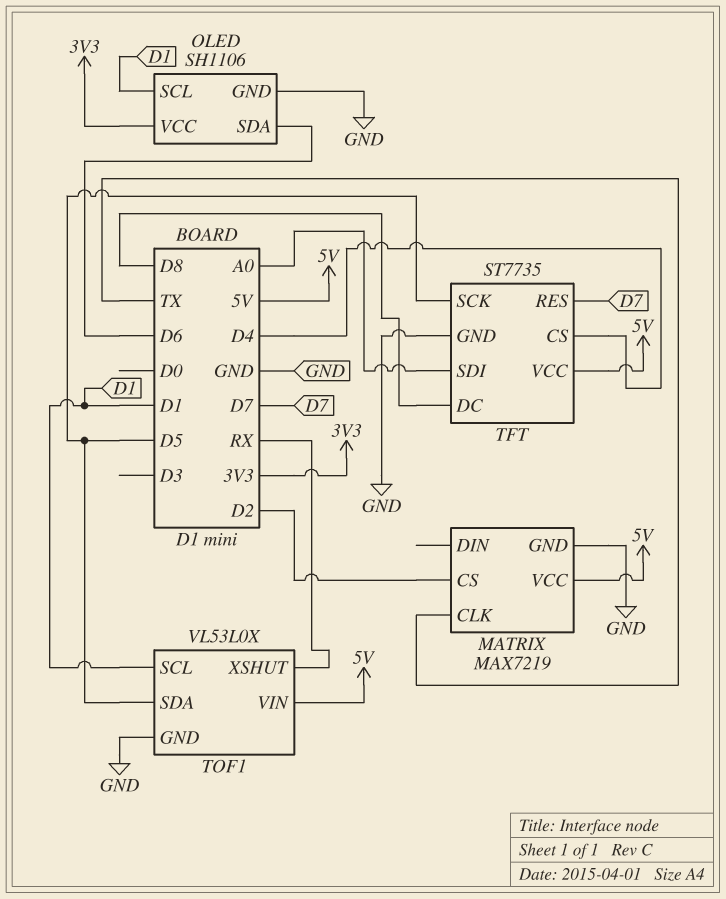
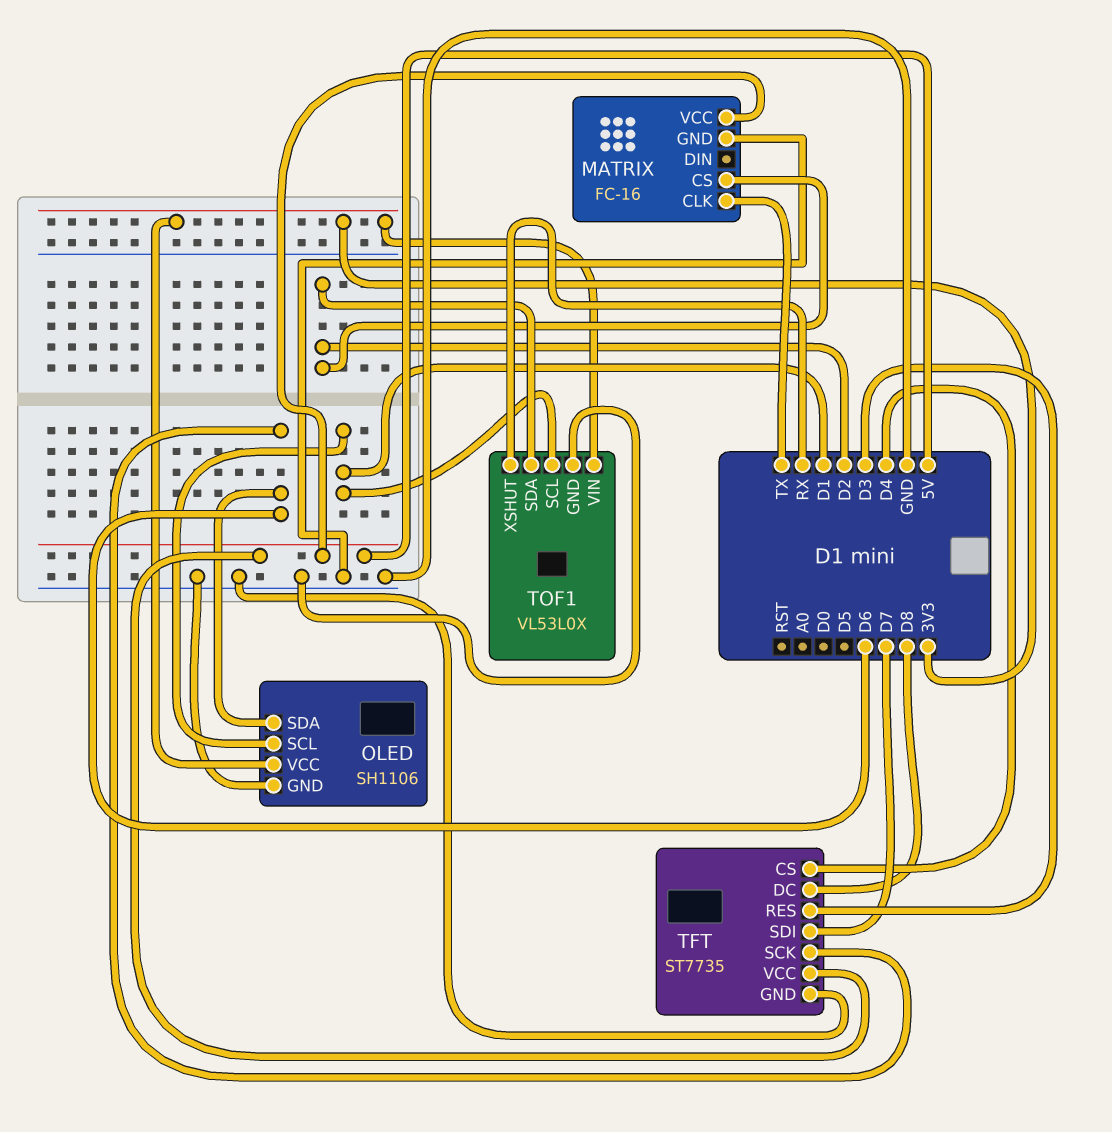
MATRIX: MAX7219 -> FC-16
TFT pin RES: D7 -> D3
TFT pin SCK: D5 -> D6
TFT pin SDI: A0 -> D7
TOF1 pin SDA: D5 -> D2
TOF1 pin VIN: 5V -> 3V3

